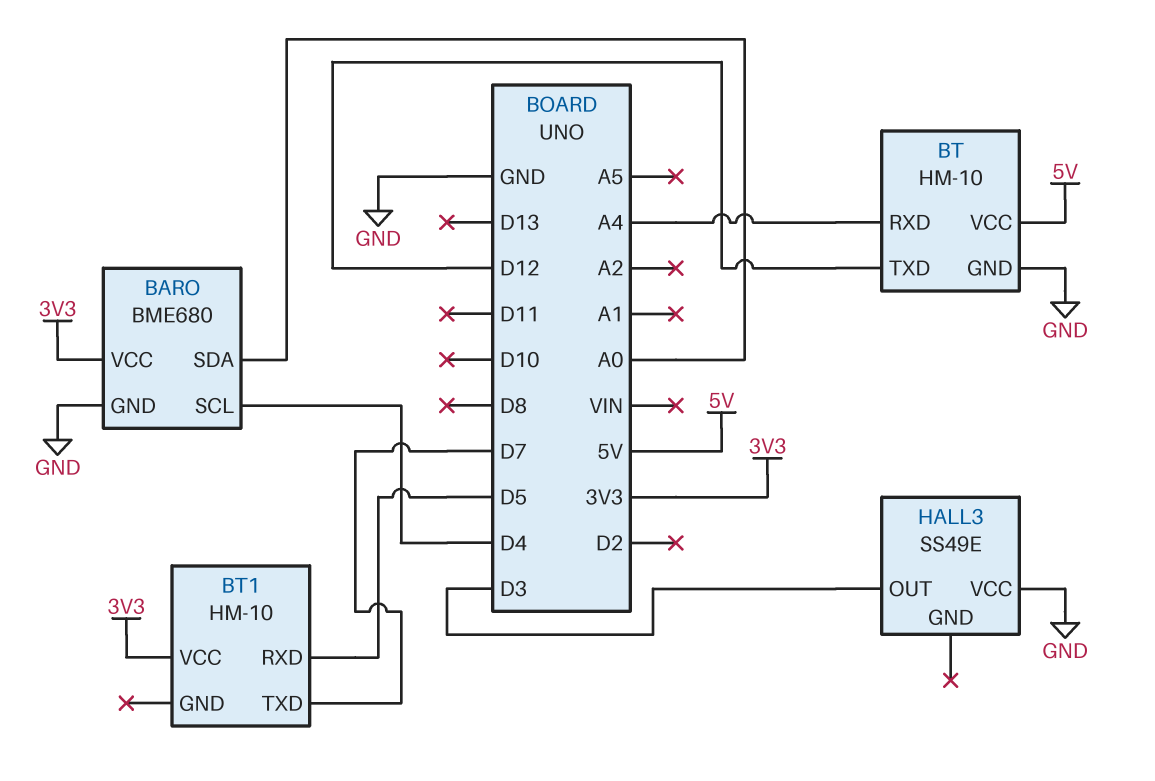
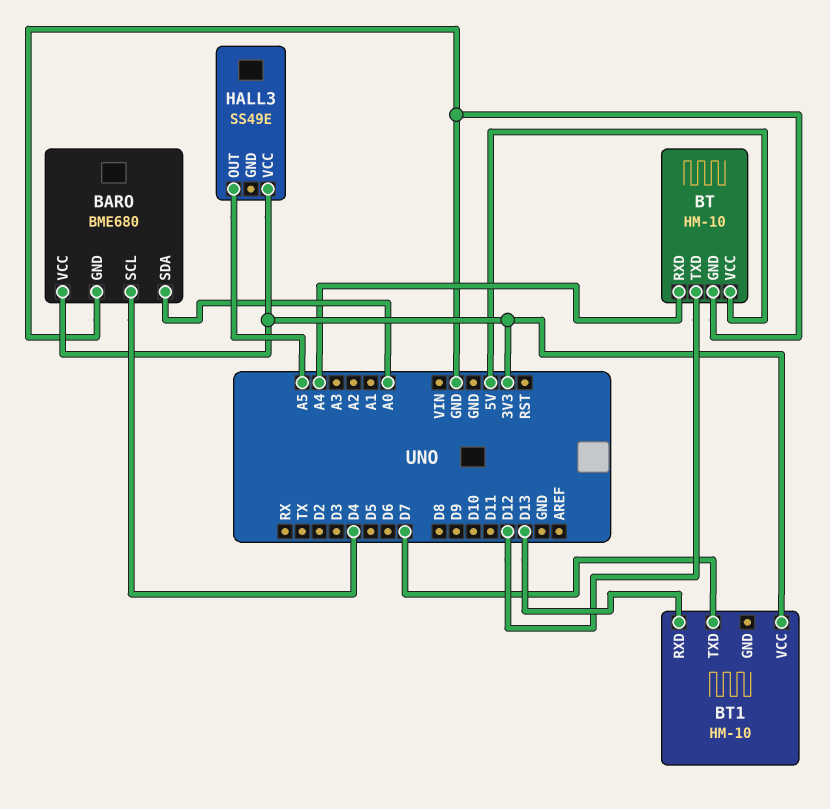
BT1 pin RXD: D5 -> D13
HALL3 pin OUT: D3 -> A5
HALL3 pin VCC: GND -> 3V3

